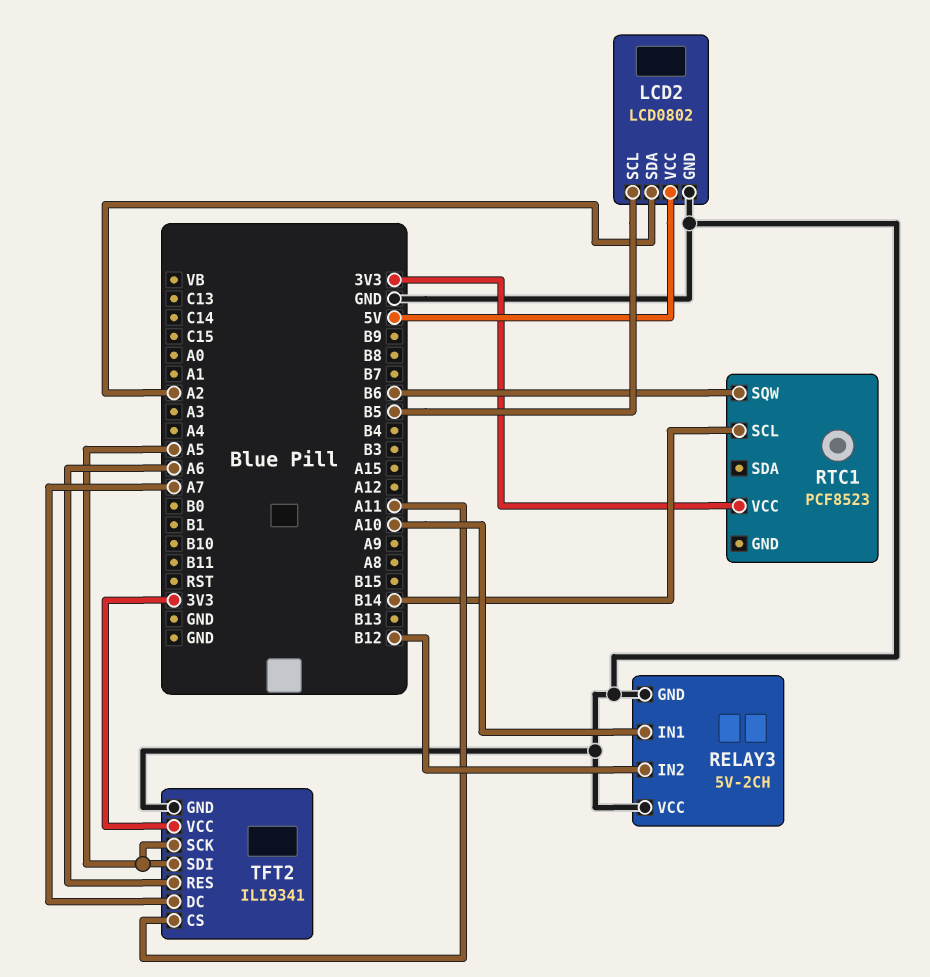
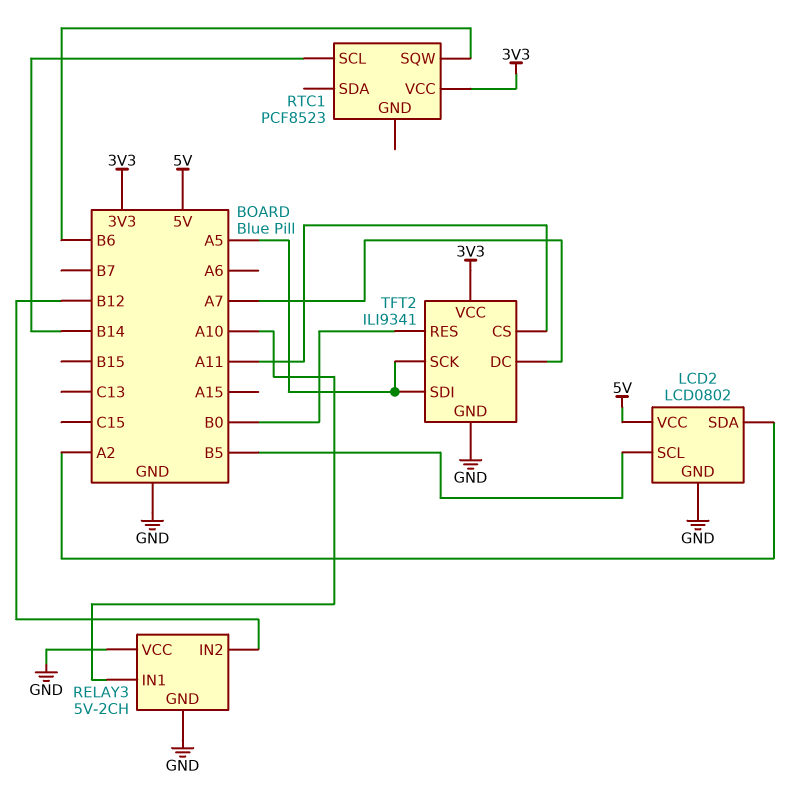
TFT2 pin RES: A6 -> B0

